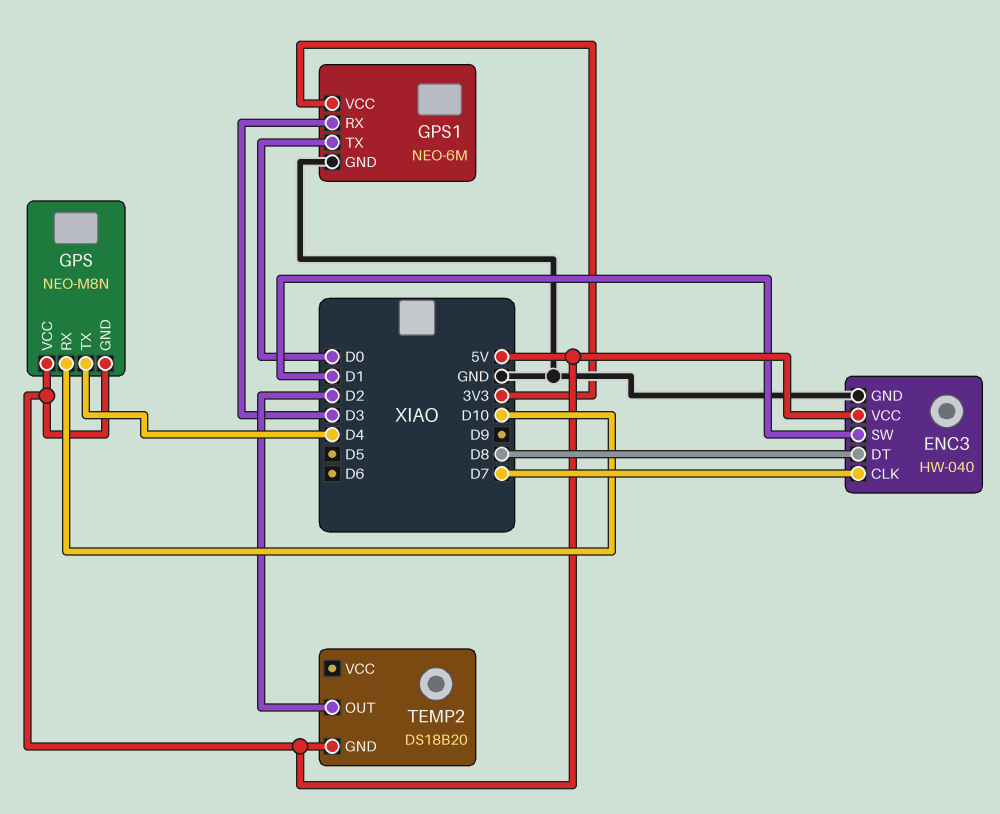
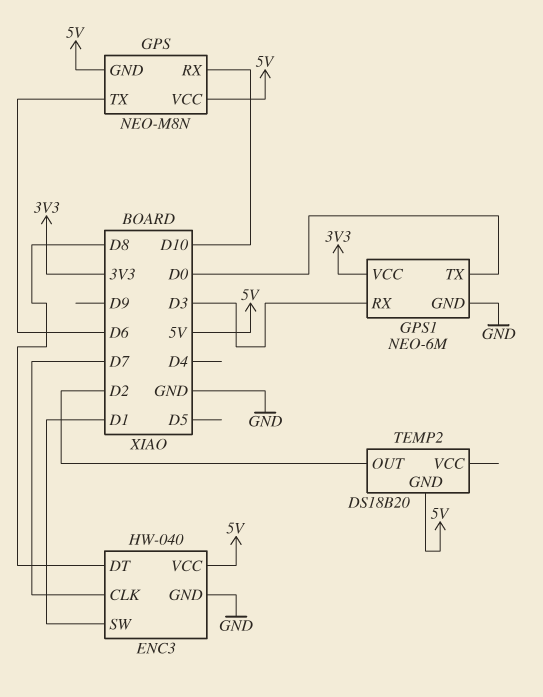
GPS pin TX: D4 -> D6

